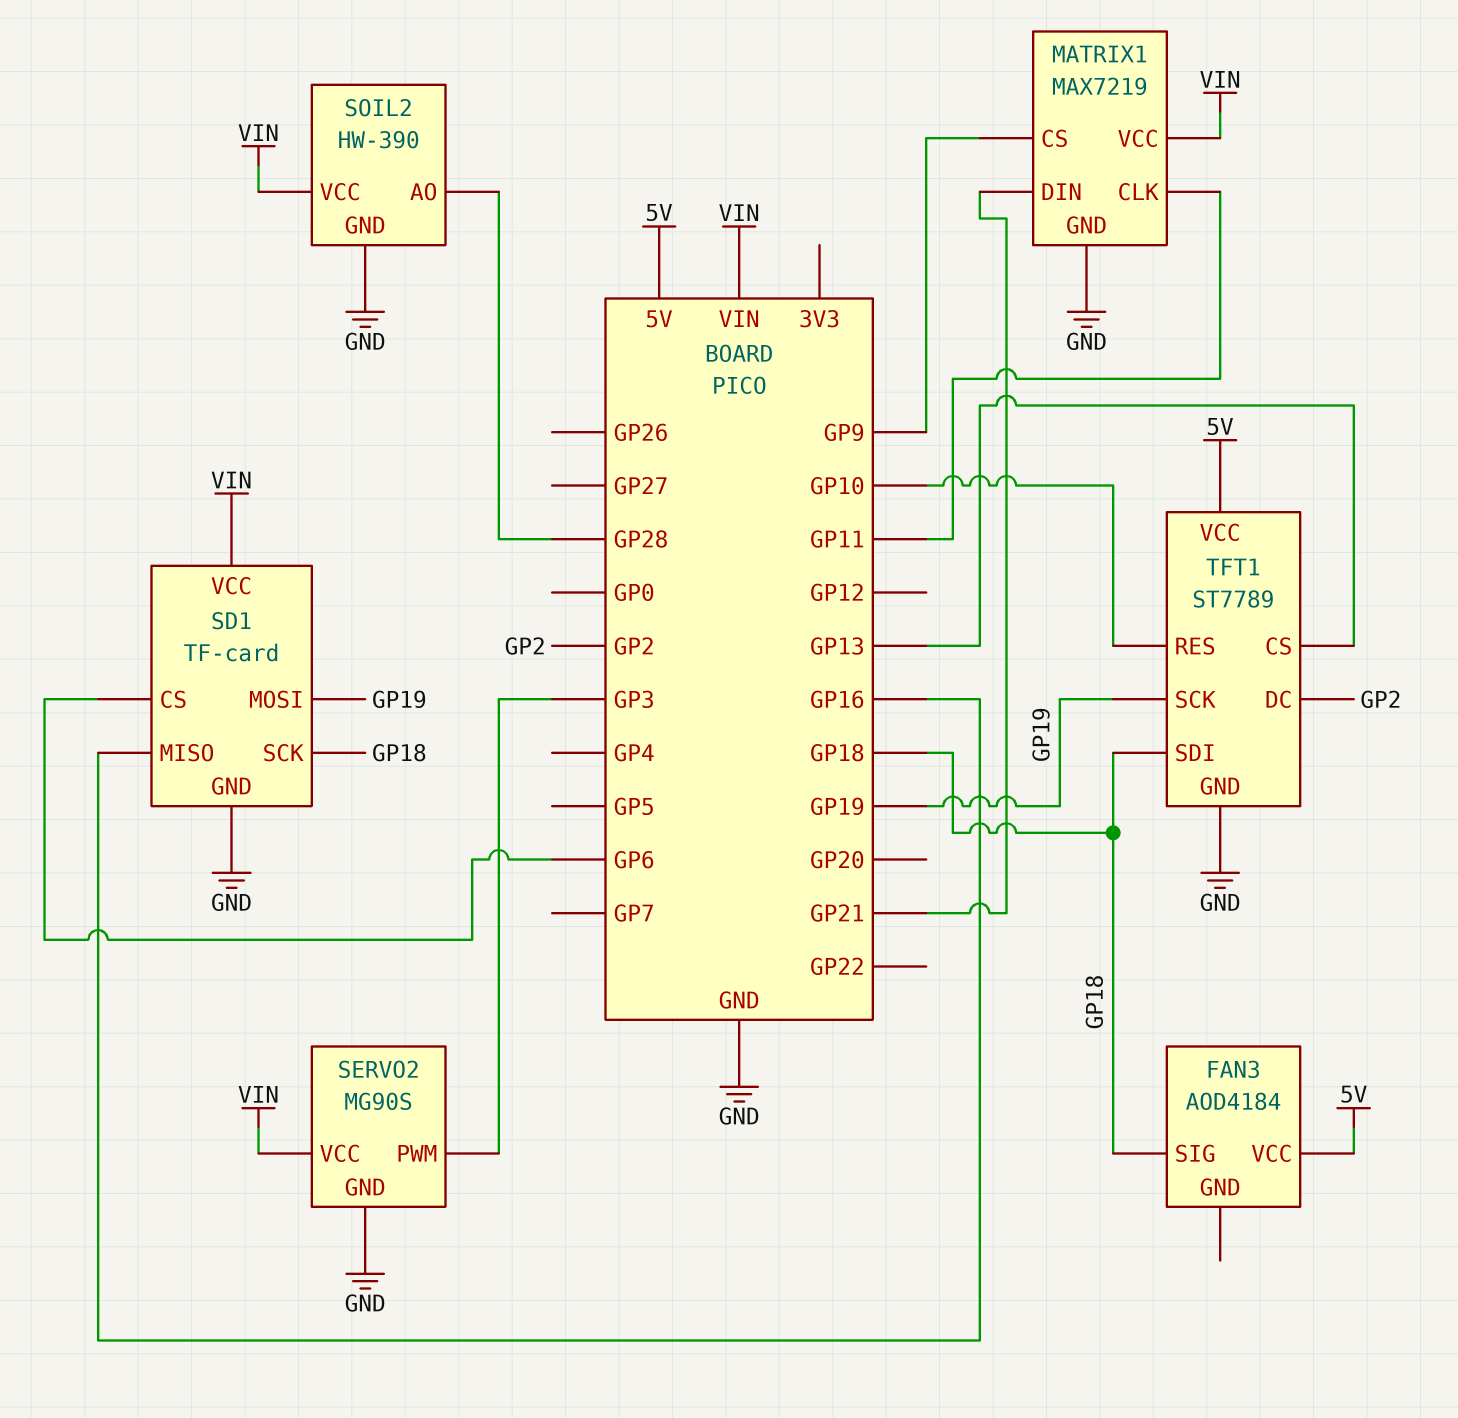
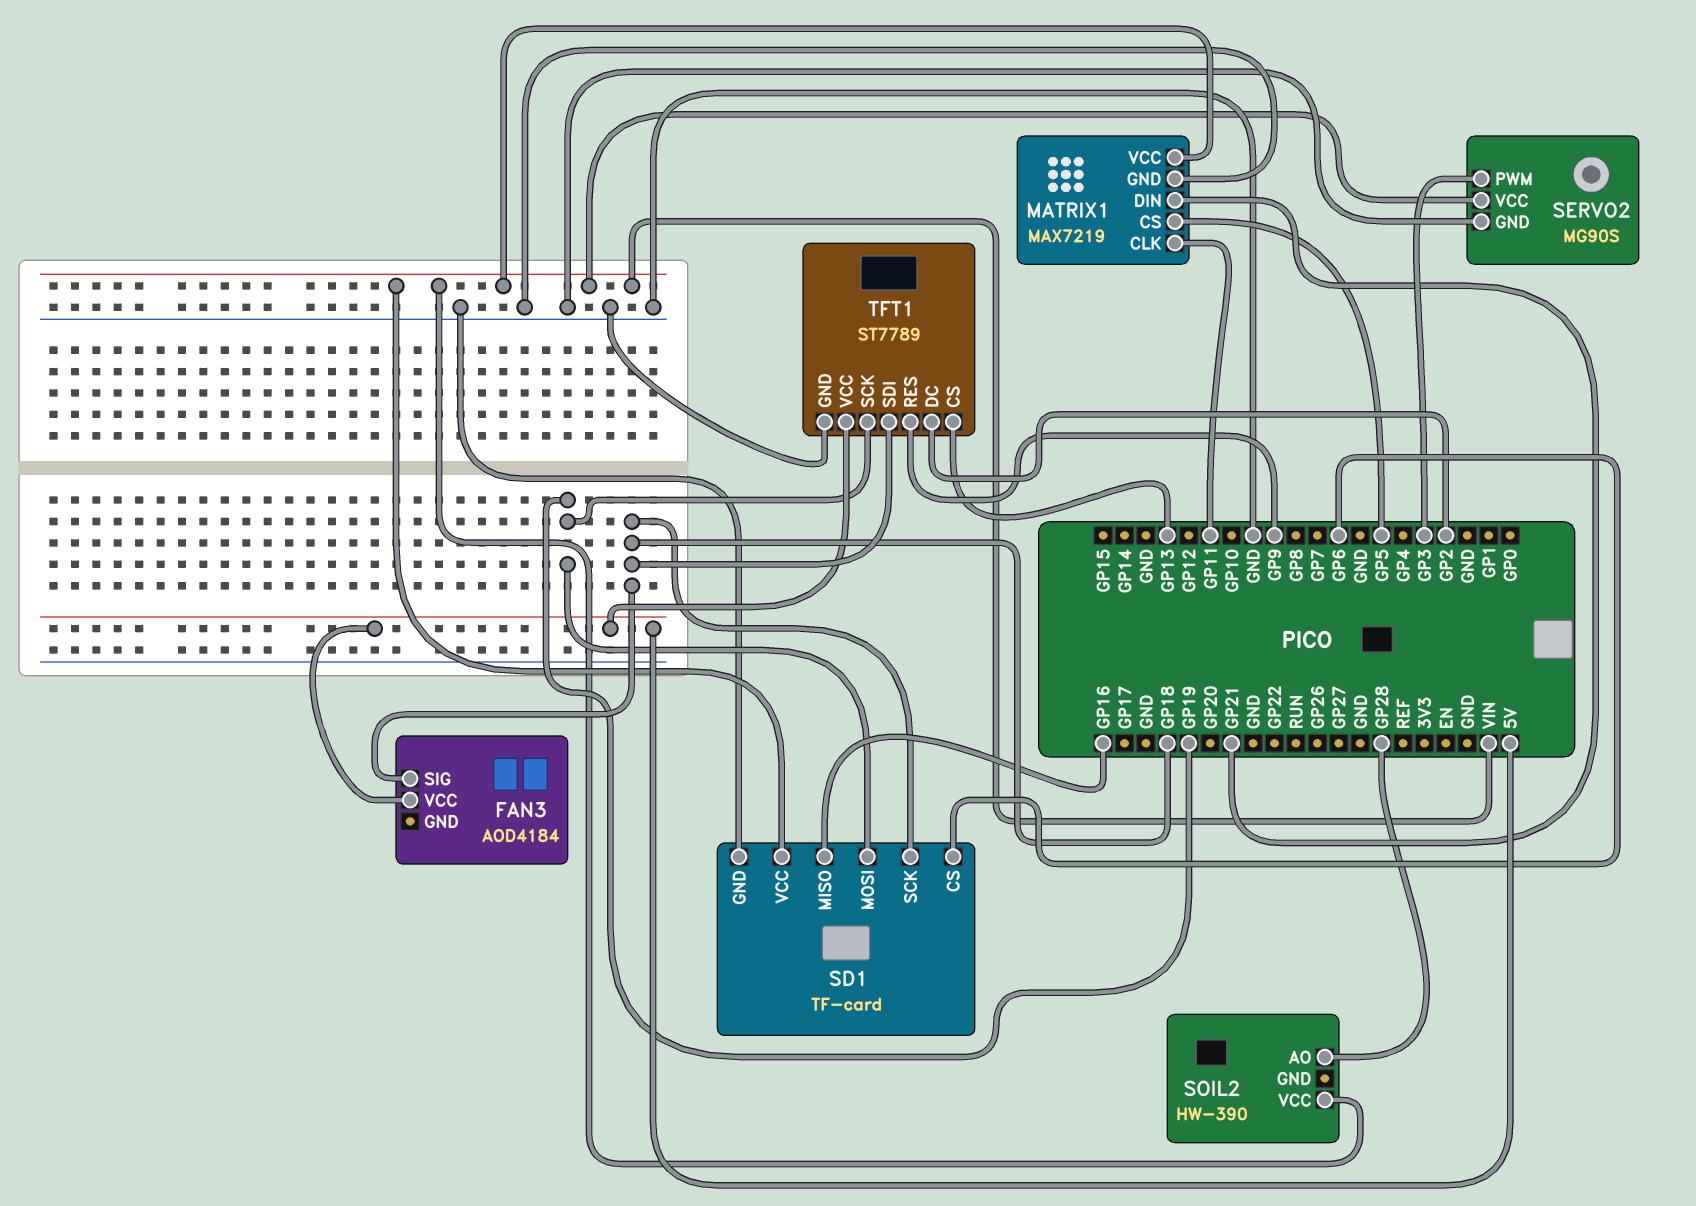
MATRIX1 pin CS: GP9 -> GP5
SOIL2 pin GND: GND -> none
TFT1 pin RES: GP10 -> GP9

